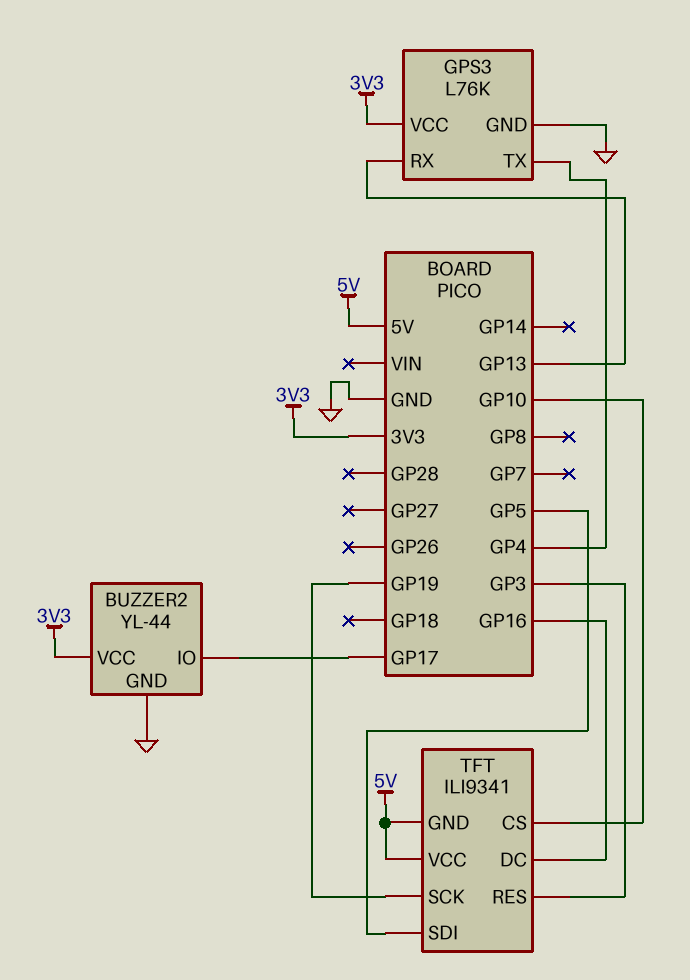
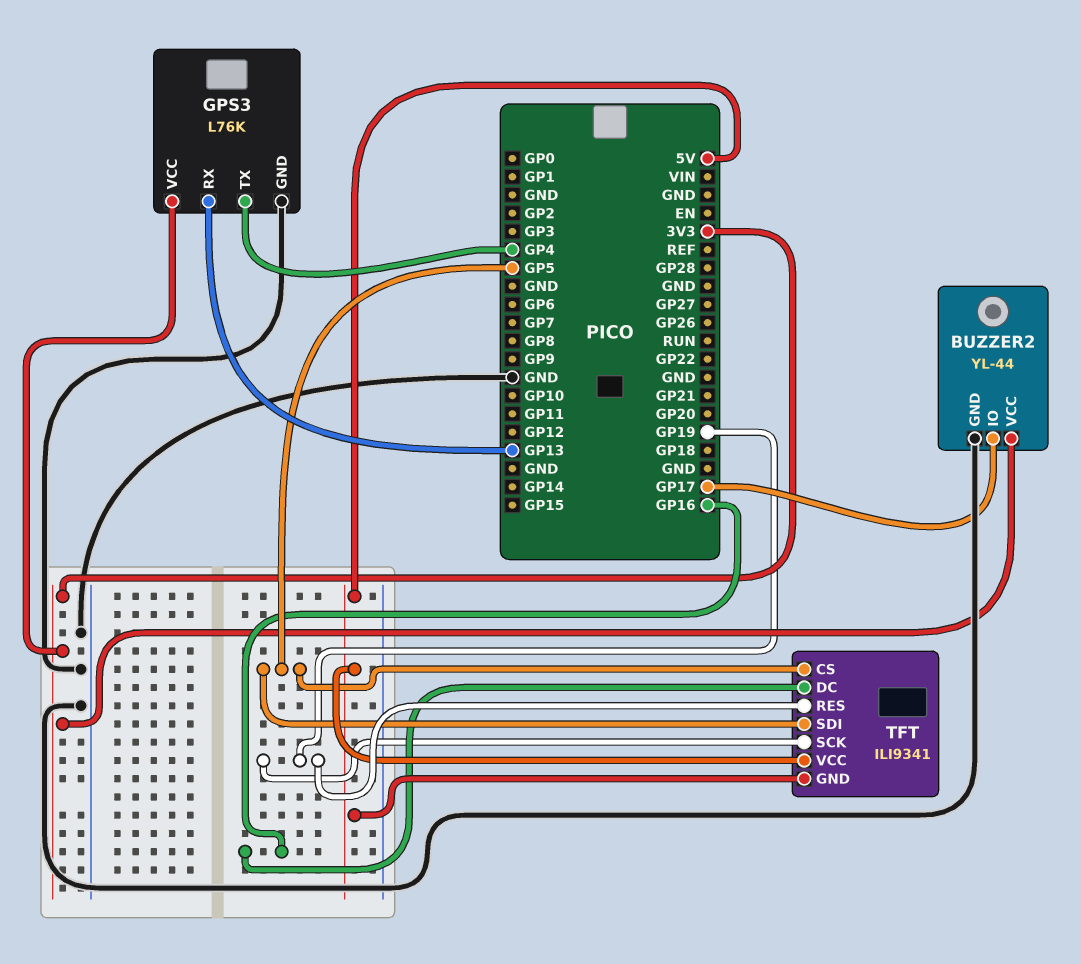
TFT pin CS: GP10 -> GP5
TFT pin RES: GP3 -> GP19

